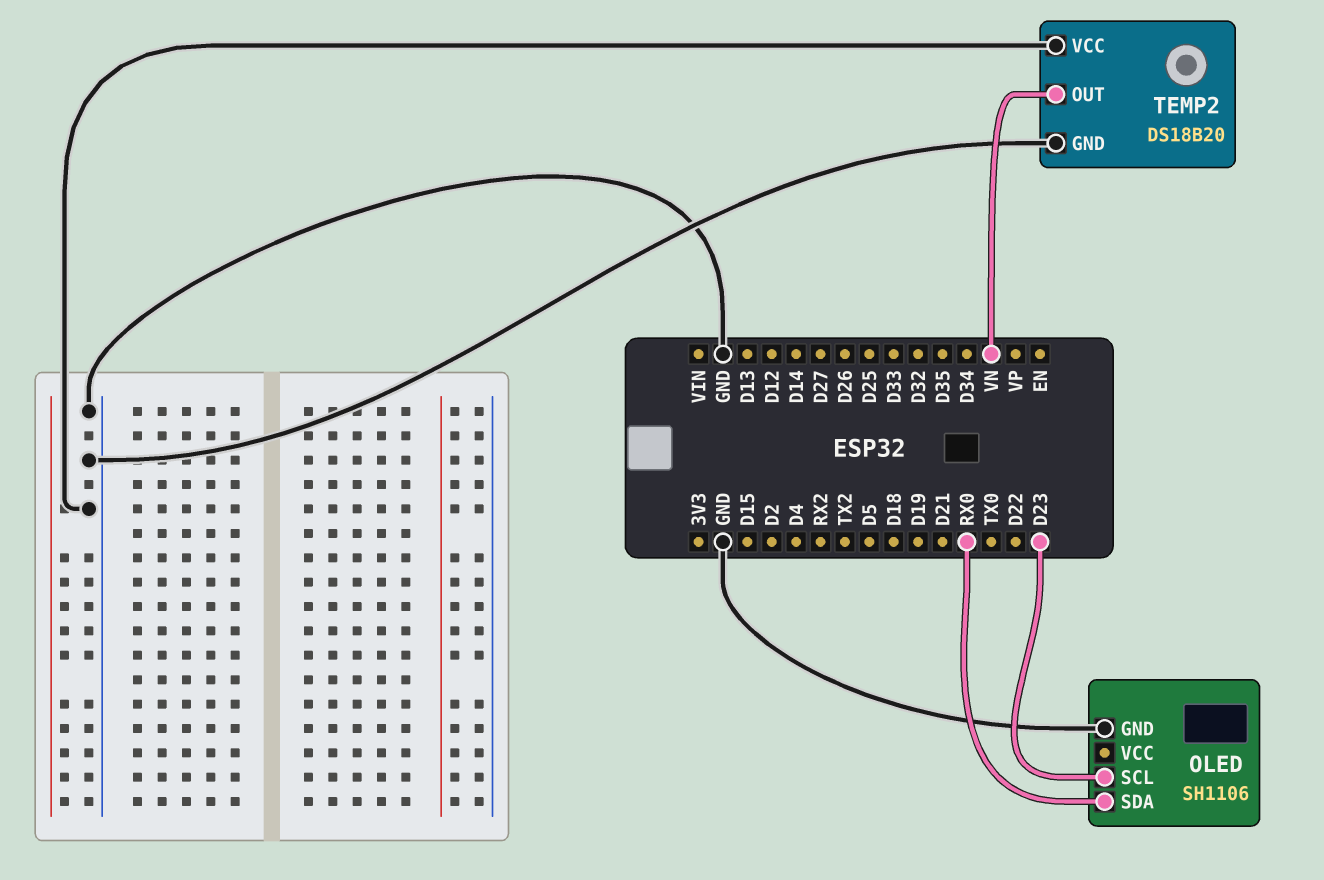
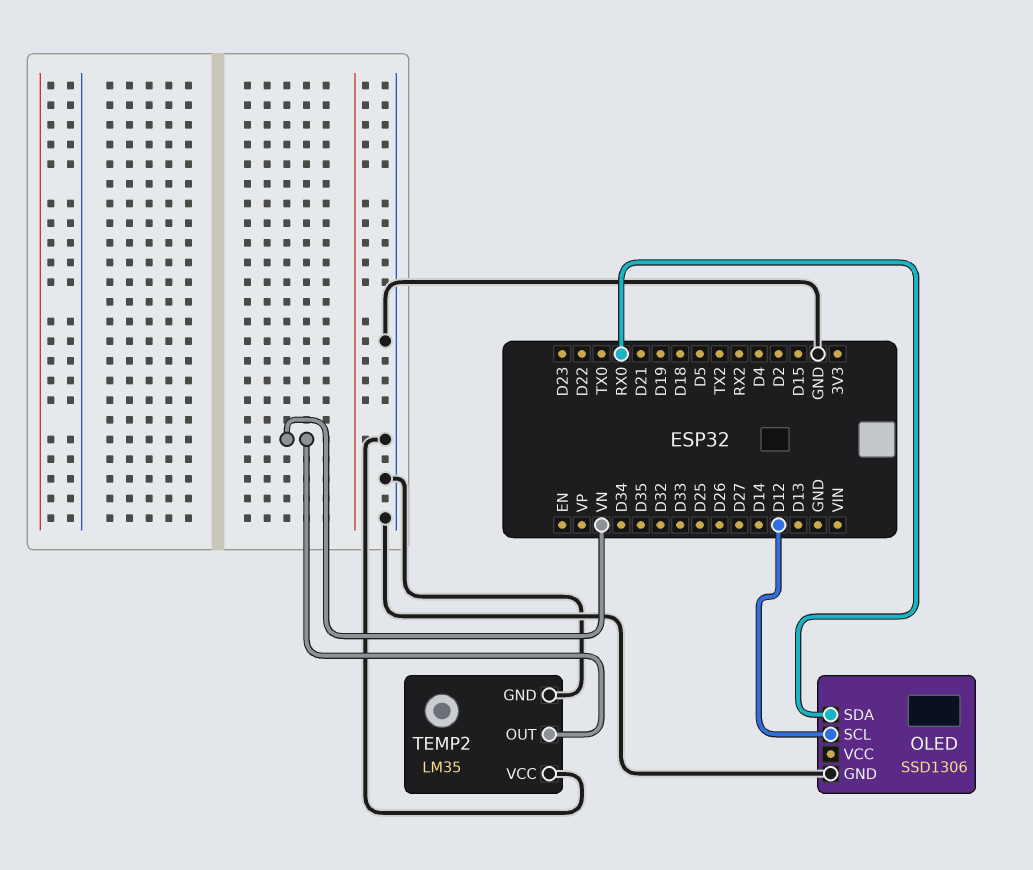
OLED: SH1106 -> SSD1306
OLED pin SCL: D23 -> D12
TEMP2: DS18B20 -> LM35

